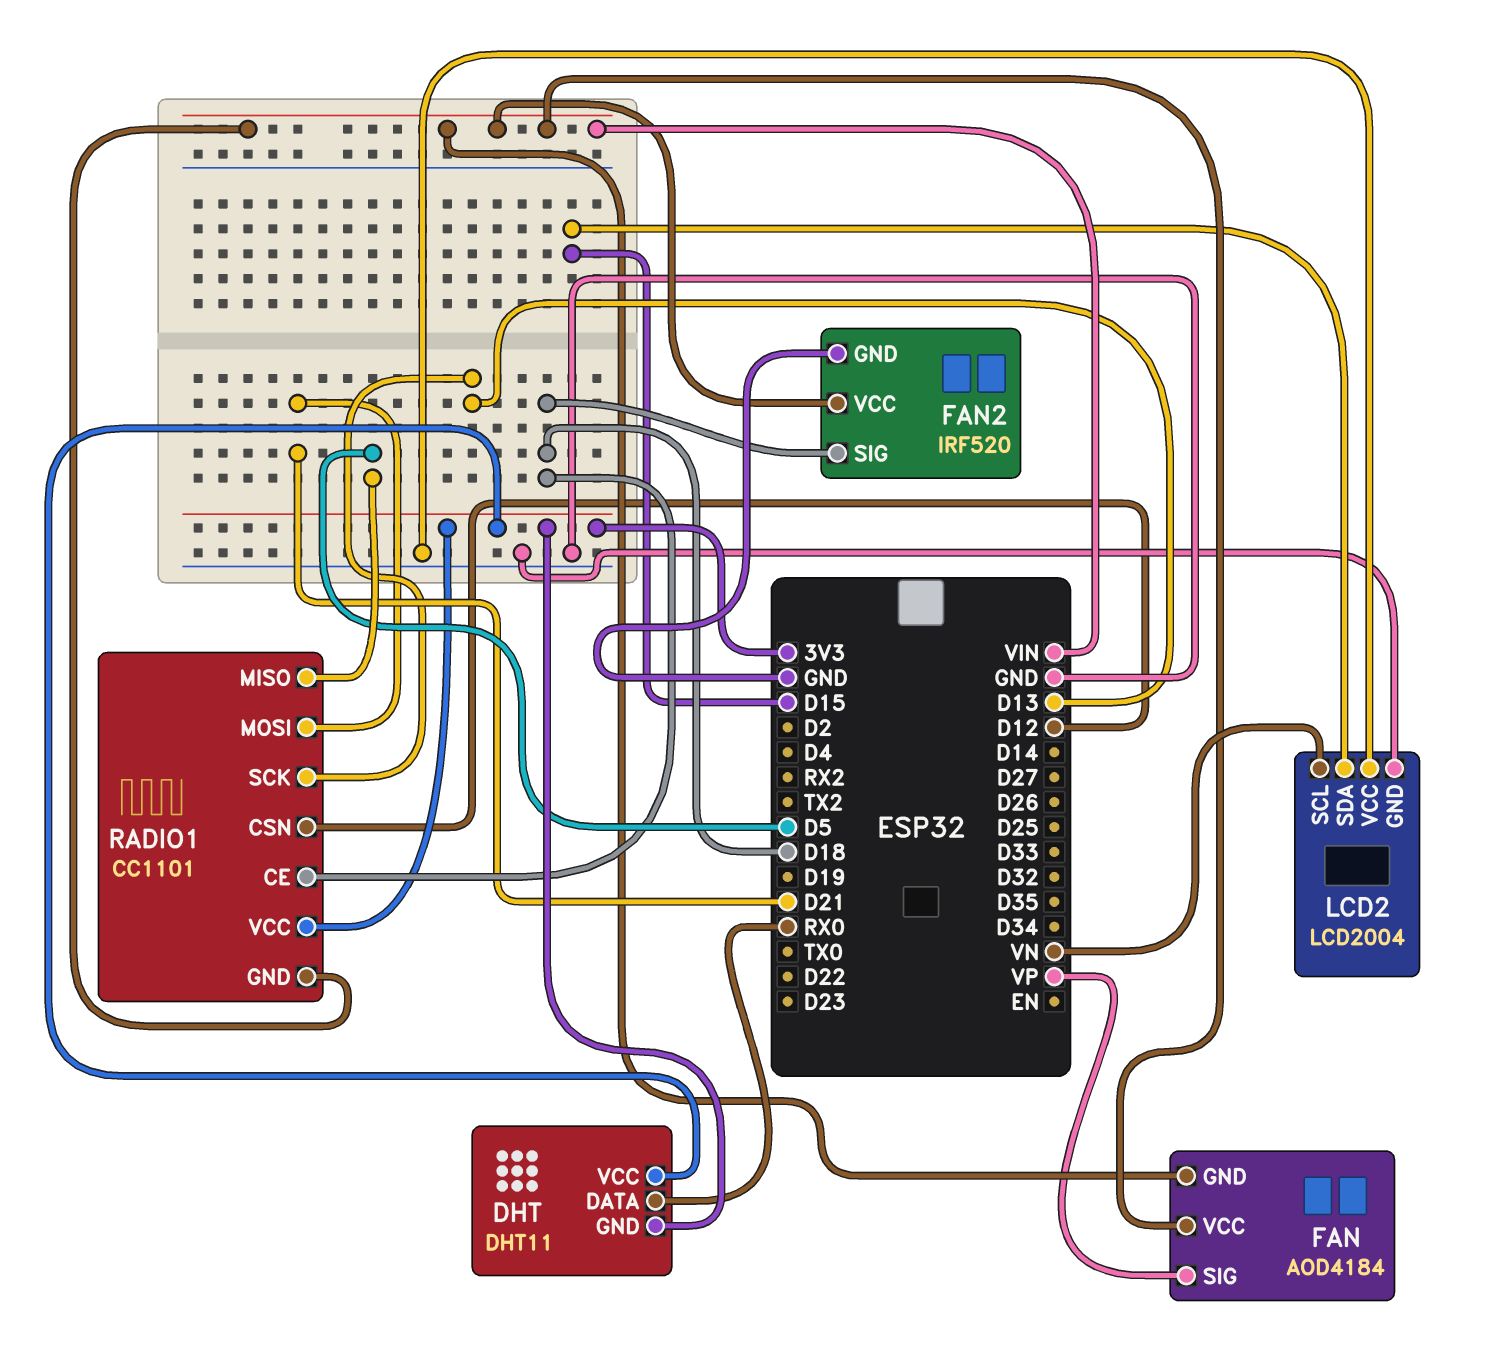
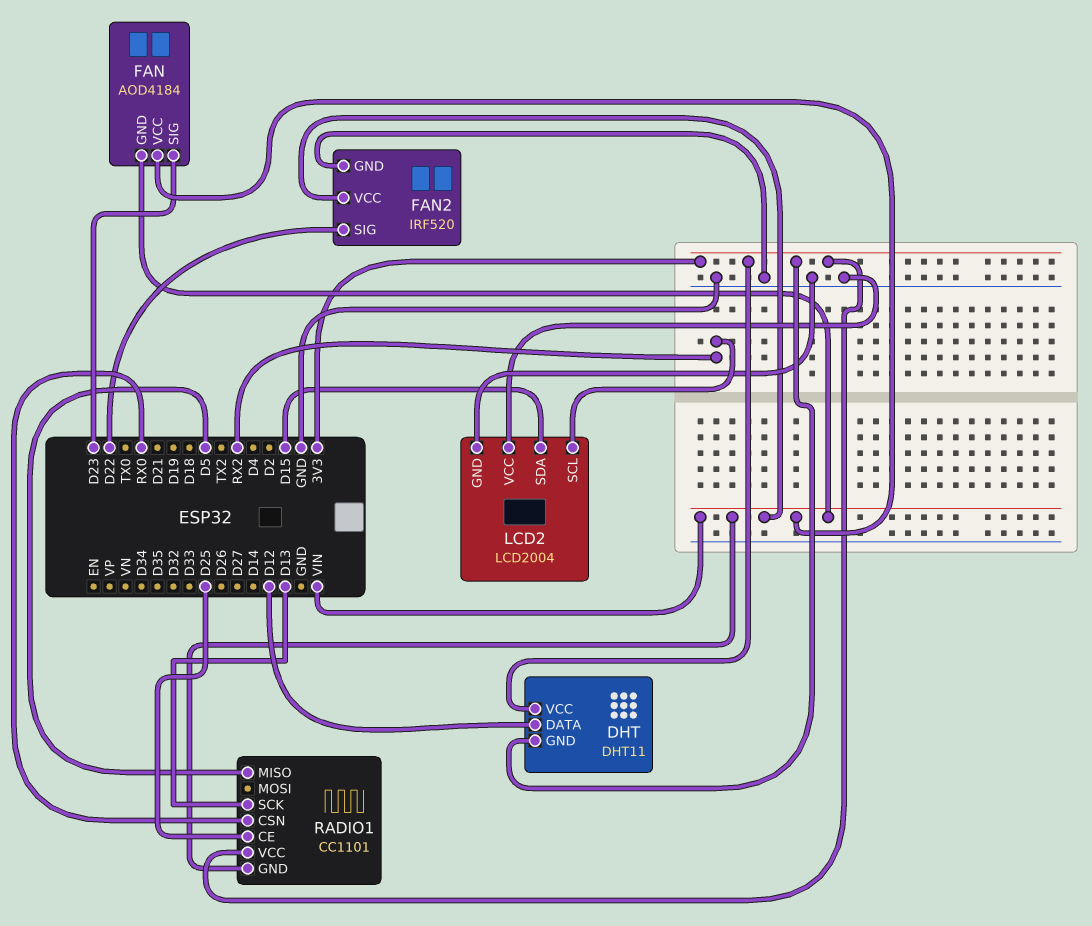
DHT pin DATA: RX0 -> D12
FAN pin SIG: VP -> D23
FAN2 pin SIG: D18 -> D22
LCD2 pin SCL: VN -> RX2
RADIO1 pin CE: D18 -> D25
RADIO1 pin CSN: D12 -> RX0
RADIO1 pin MOSI: D21 -> none

